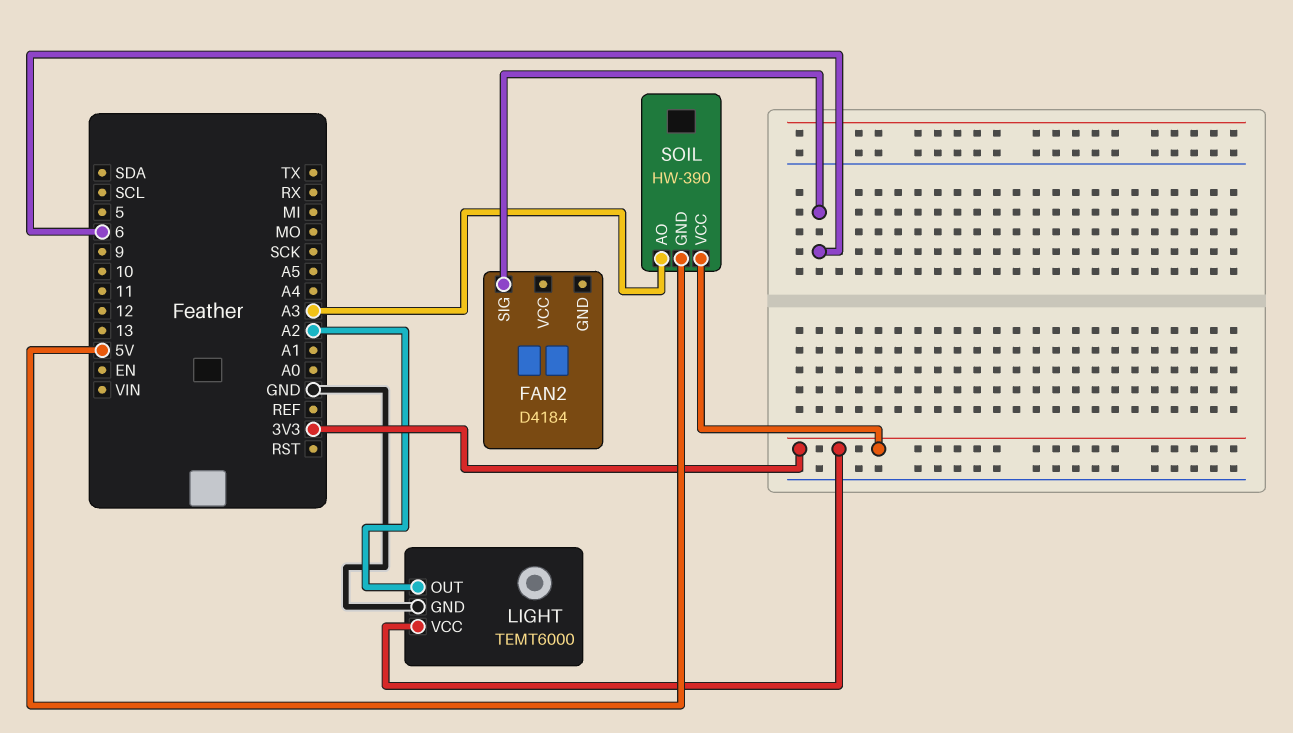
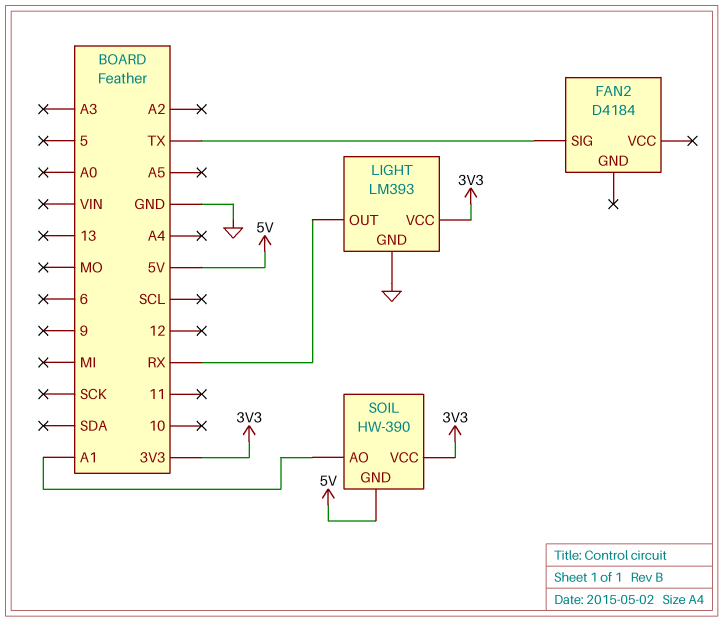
FAN2 pin SIG: 6 -> TX
LIGHT: TEMT6000 -> LM393
LIGHT pin OUT: A2 -> RX
SOIL pin AO: A3 -> A1

